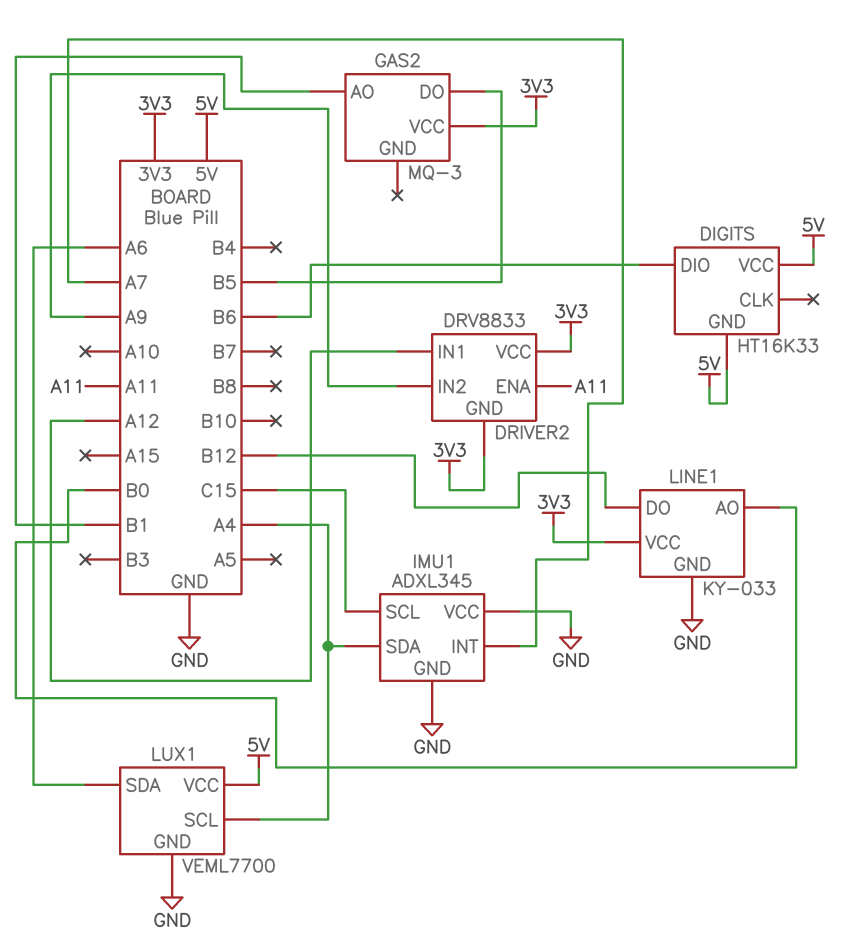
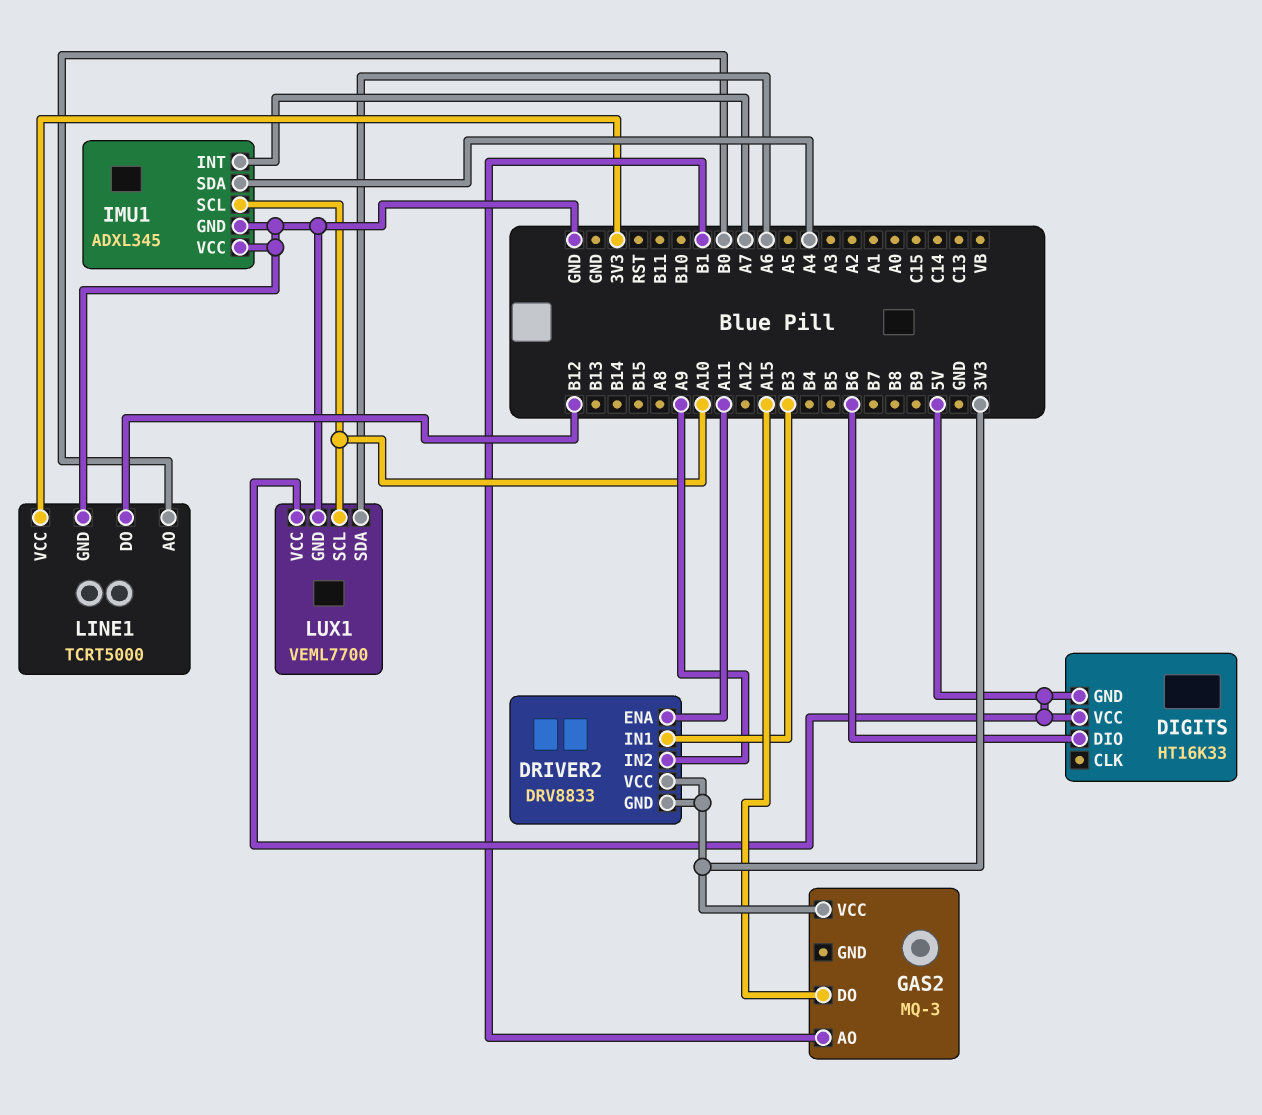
DRIVER2 pin IN1: A12 -> B3
GAS2 pin DO: B5 -> A15
IMU1 pin SCL: C15 -> A10
LINE1: KY-033 -> TCRT5000
LUX1 pin SCL: A4 -> A10

